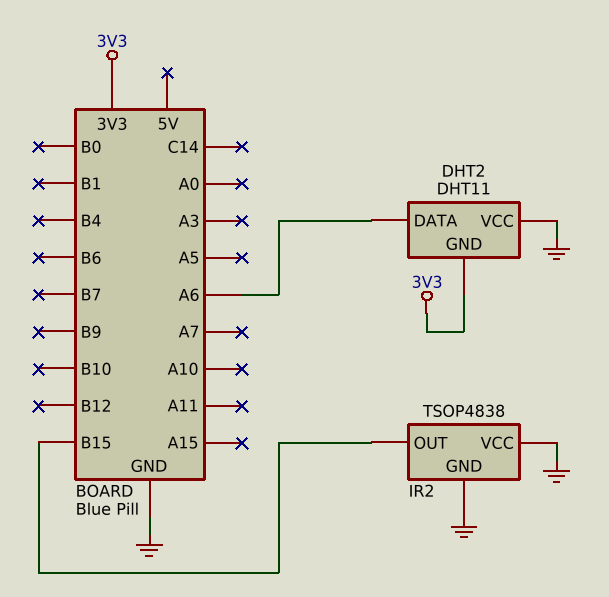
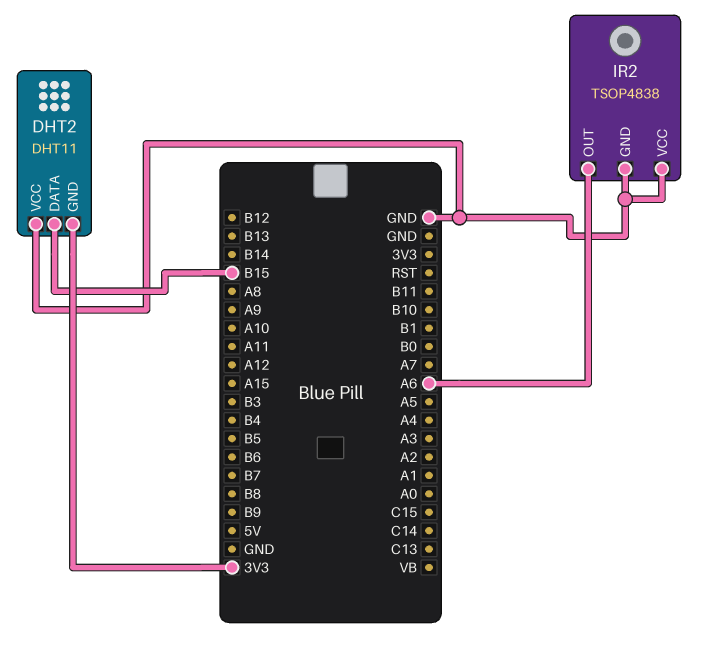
DHT2 pin DATA: A6 -> B15
IR2 pin OUT: B15 -> A6

